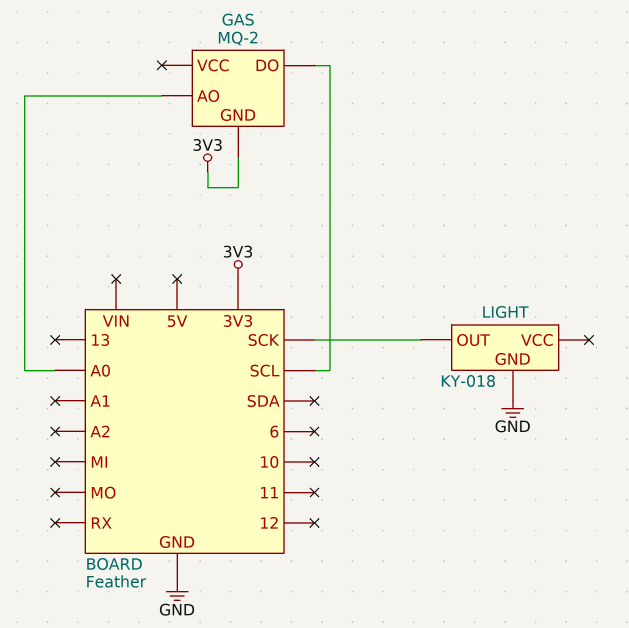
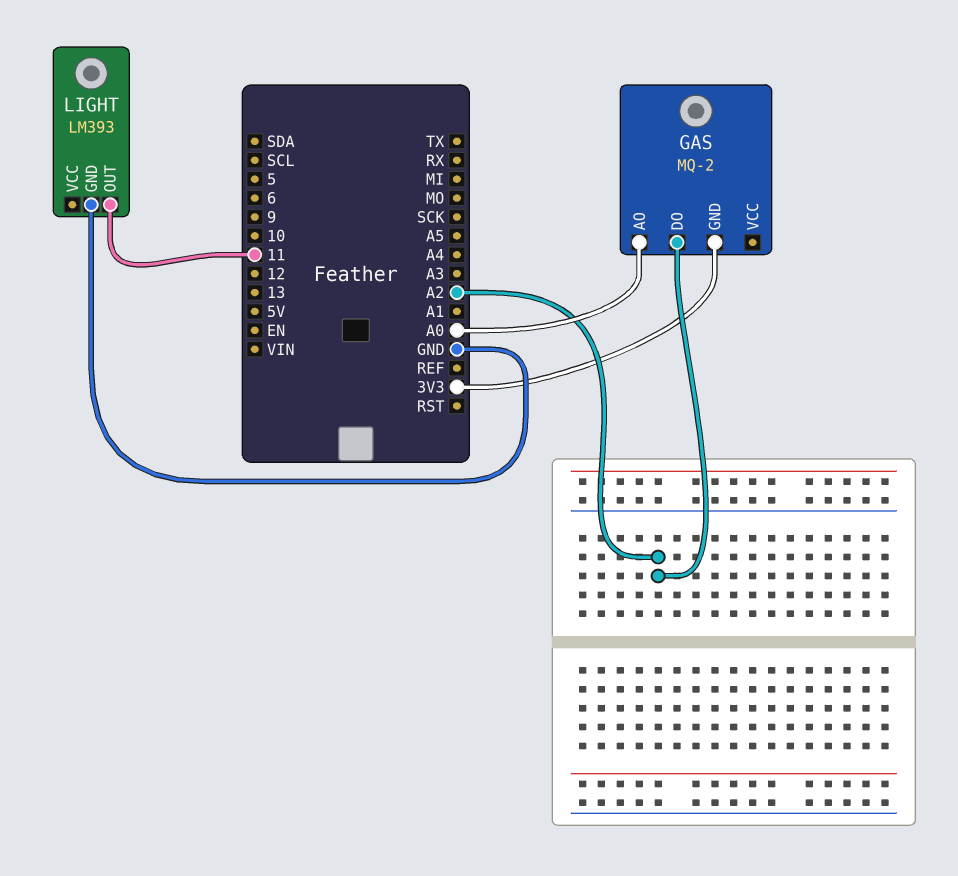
GAS pin DO: SCL -> A2
LIGHT: KY-018 -> LM393
LIGHT pin OUT: SCK -> 11

